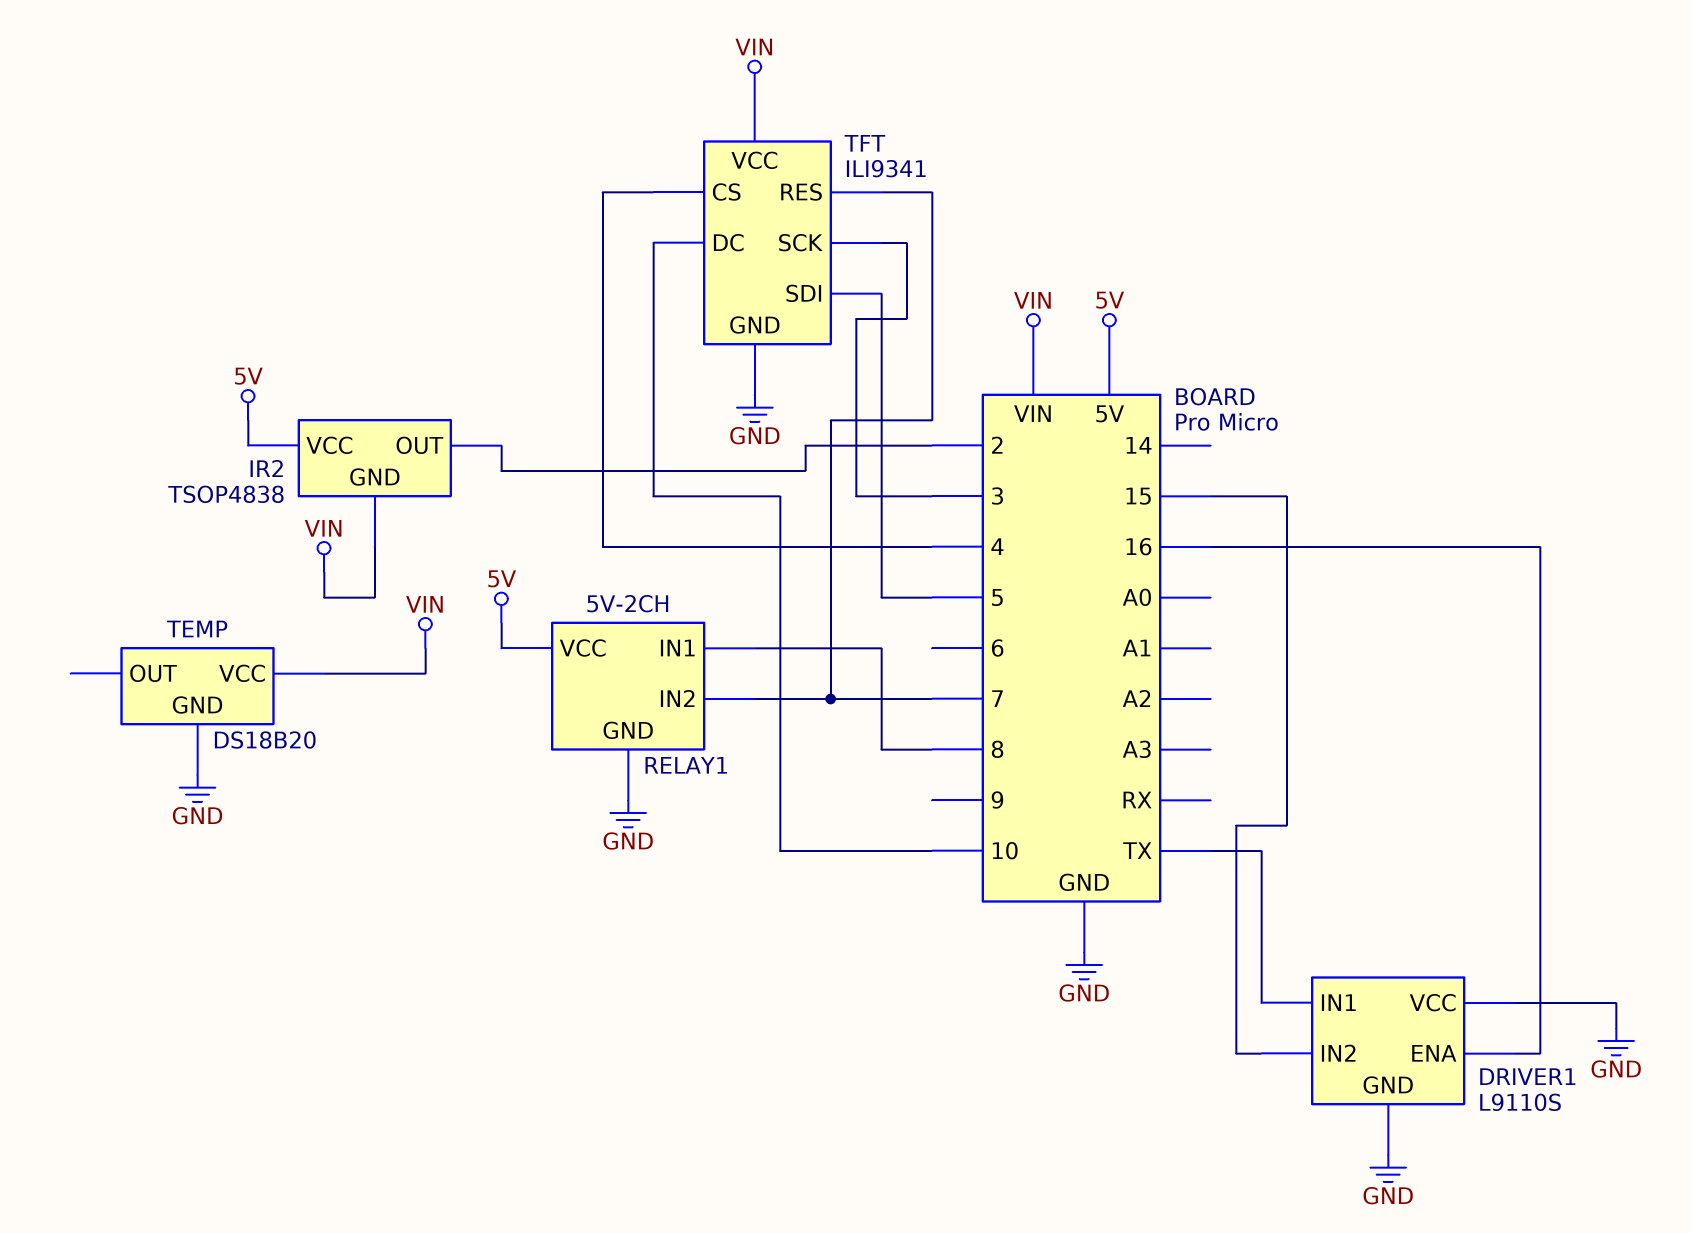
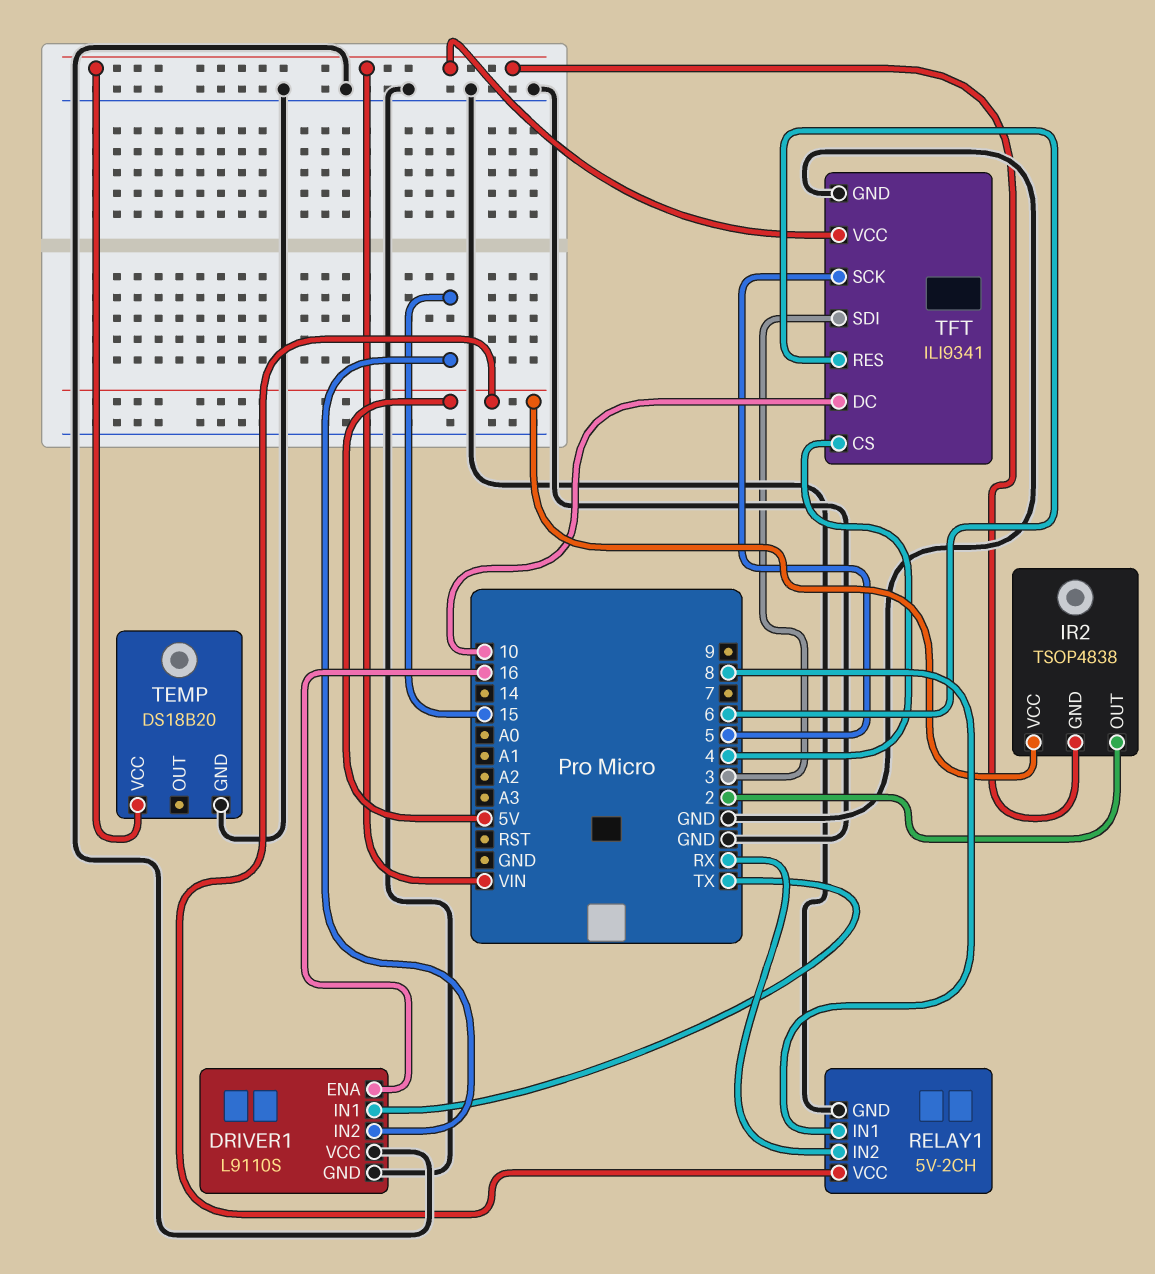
RELAY1 pin IN2: 7 -> RX
TFT pin RES: 7 -> 6
TFT pin SCK: 3 -> 5
TFT pin SDI: 5 -> 3

